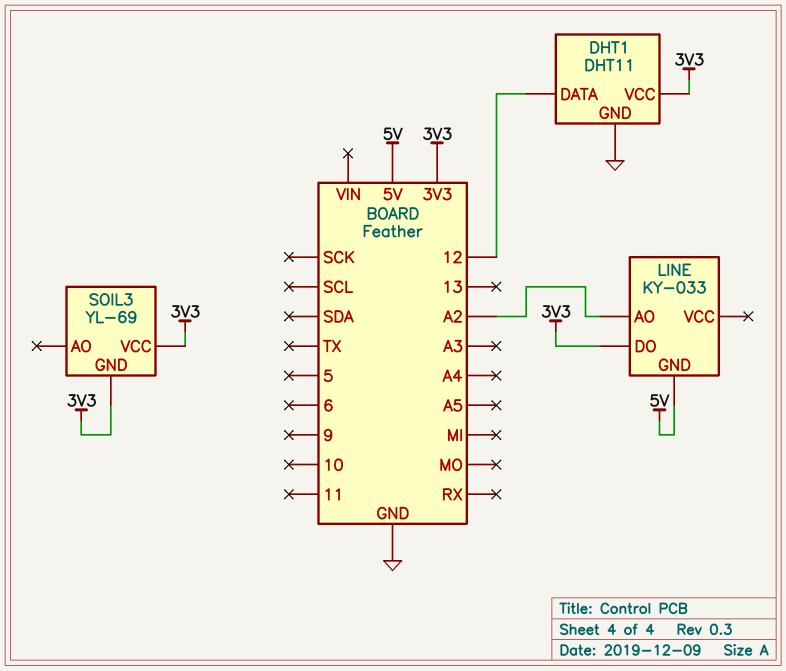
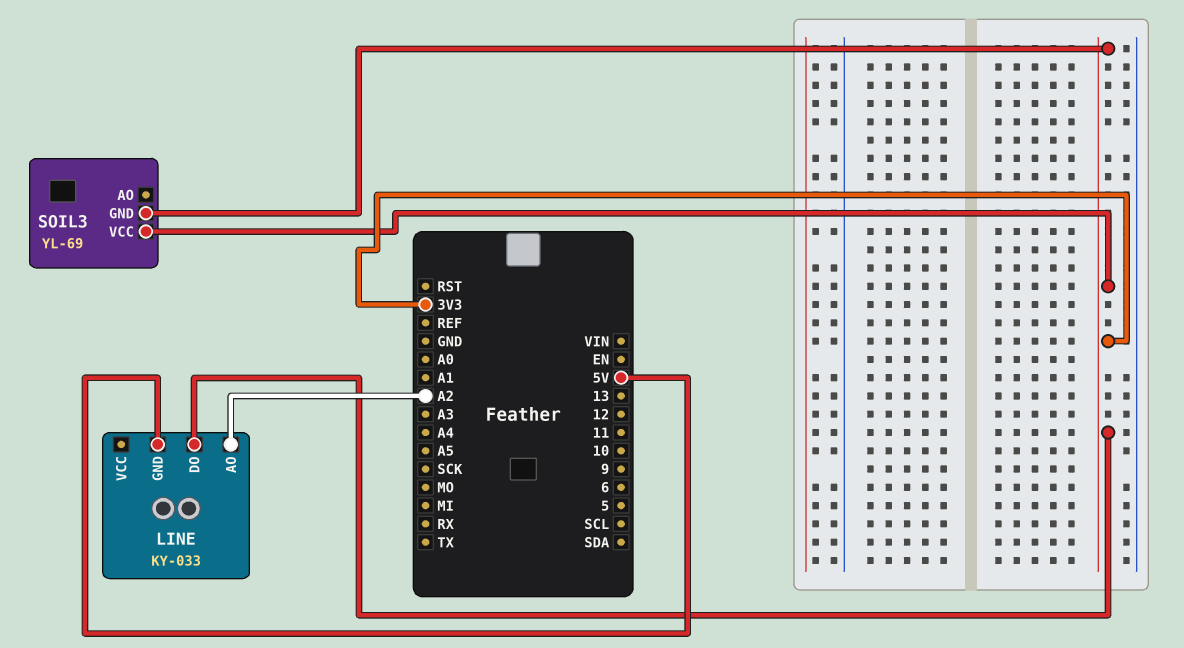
DHT1: DHT11 -> none
DHT1 pin DATA: 12 -> none
DHT1 pin GND: GND -> none
DHT1 pin VCC: 3V3 -> none

